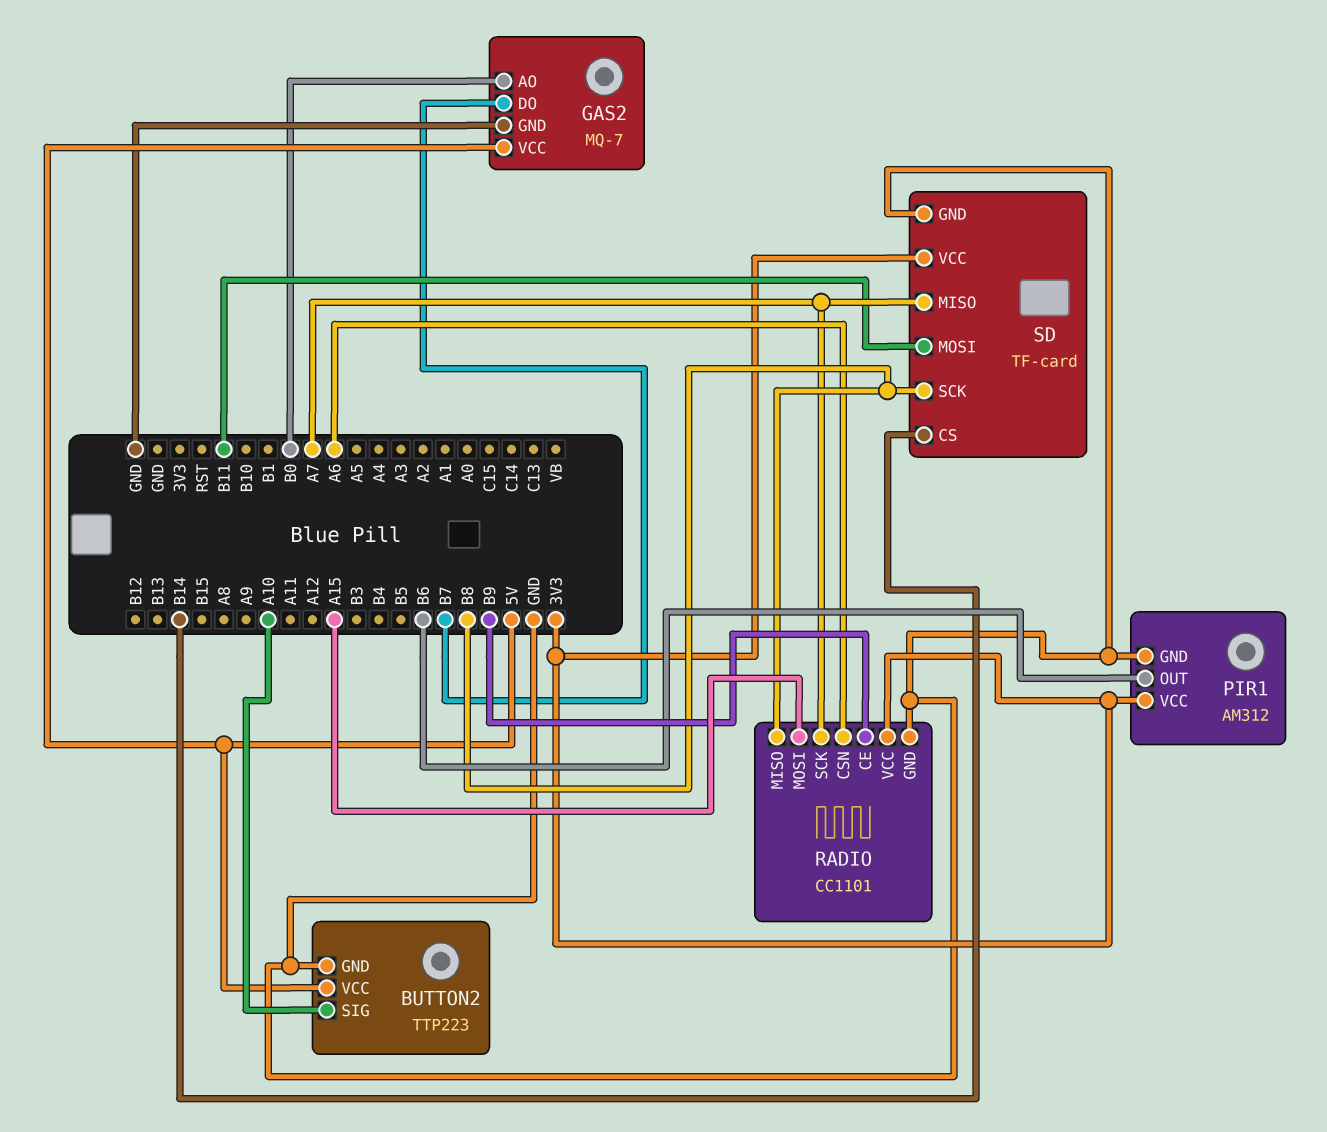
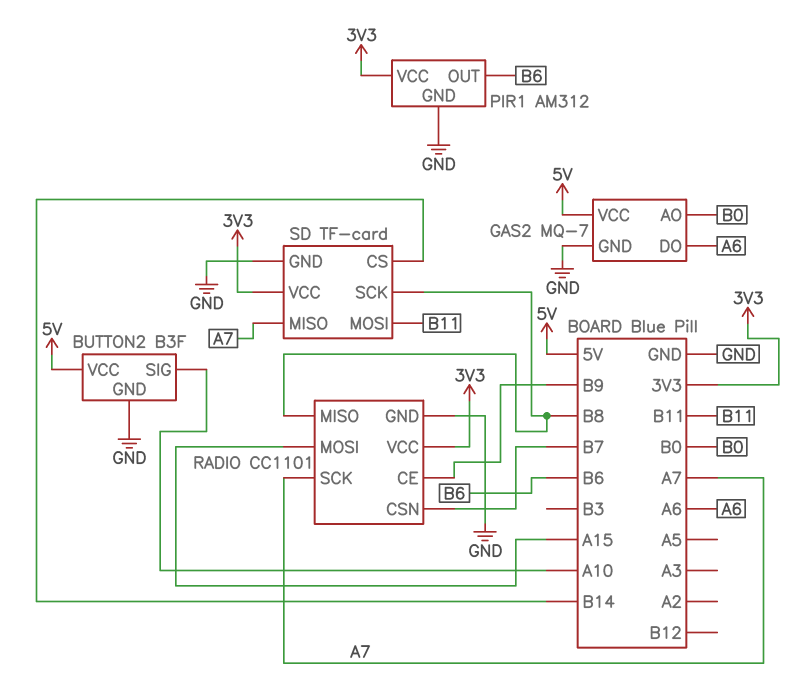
BUTTON2: TTP223 -> B3F
GAS2 pin DO: B7 -> A6
RADIO pin CSN: A6 -> B7

